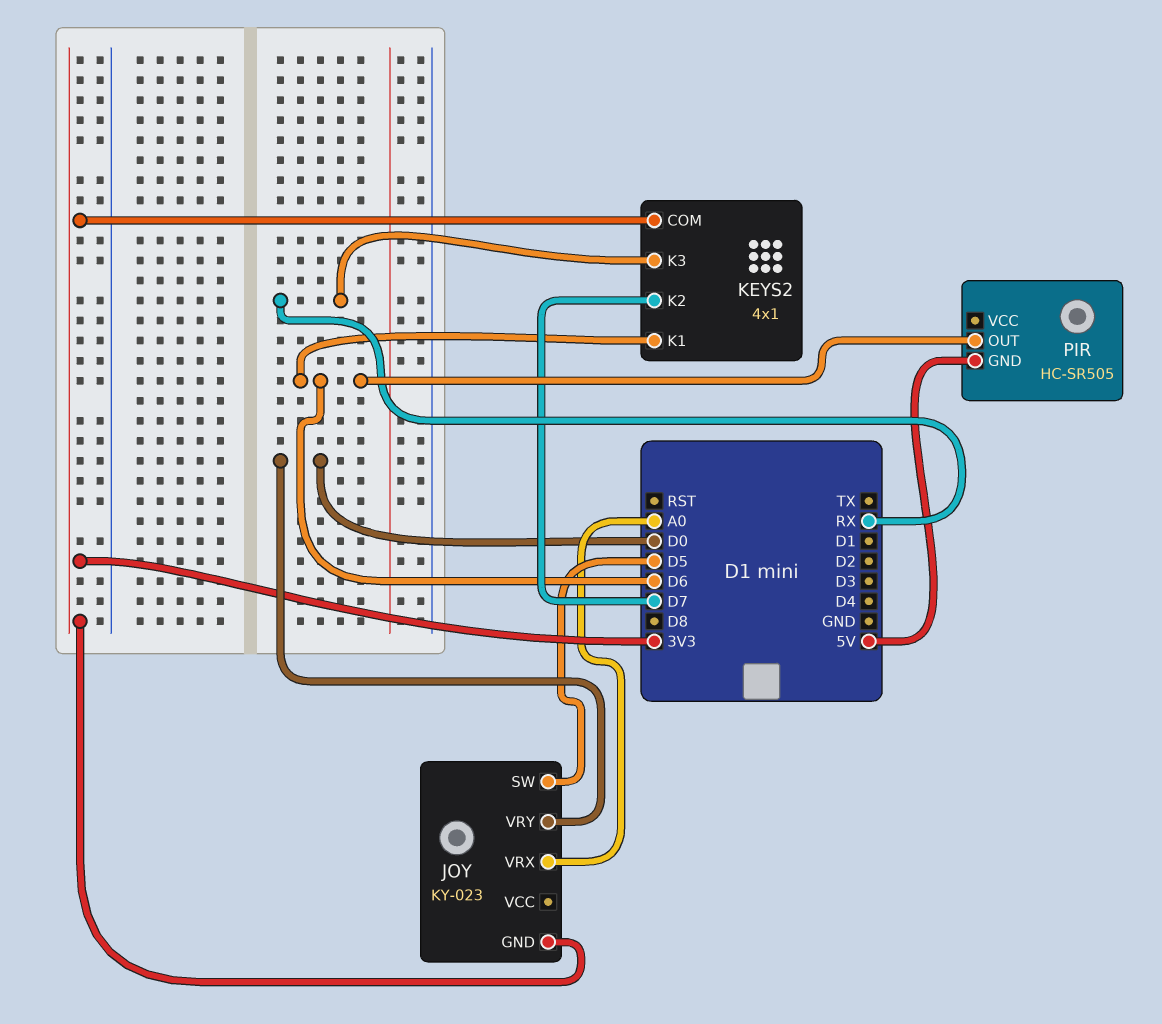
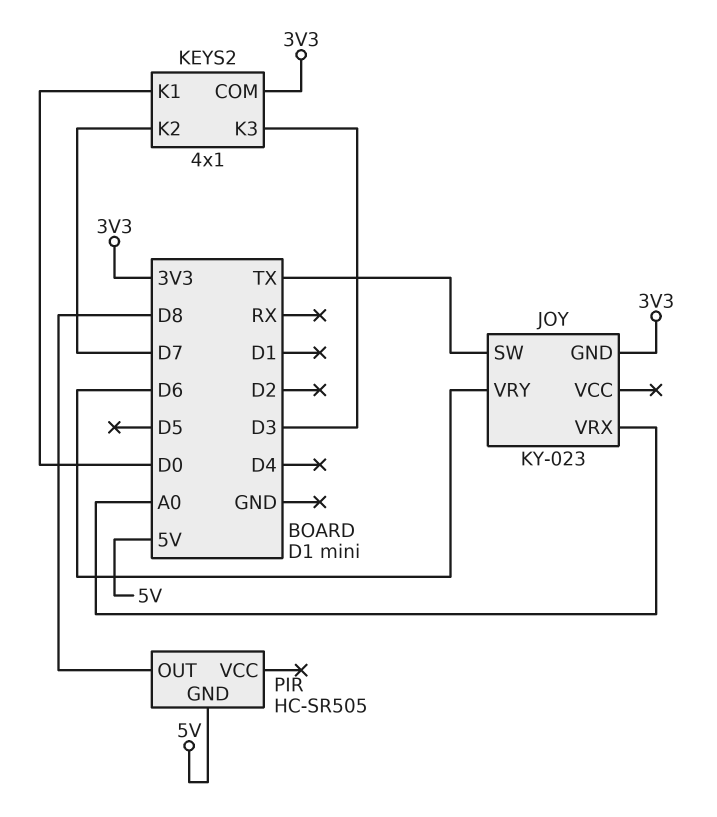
JOY pin SW: D5 -> TX
JOY pin VRY: D0 -> D6
KEYS2 pin K1: D6 -> D0
KEYS2 pin K3: RX -> D3
PIR pin OUT: D6 -> D8

